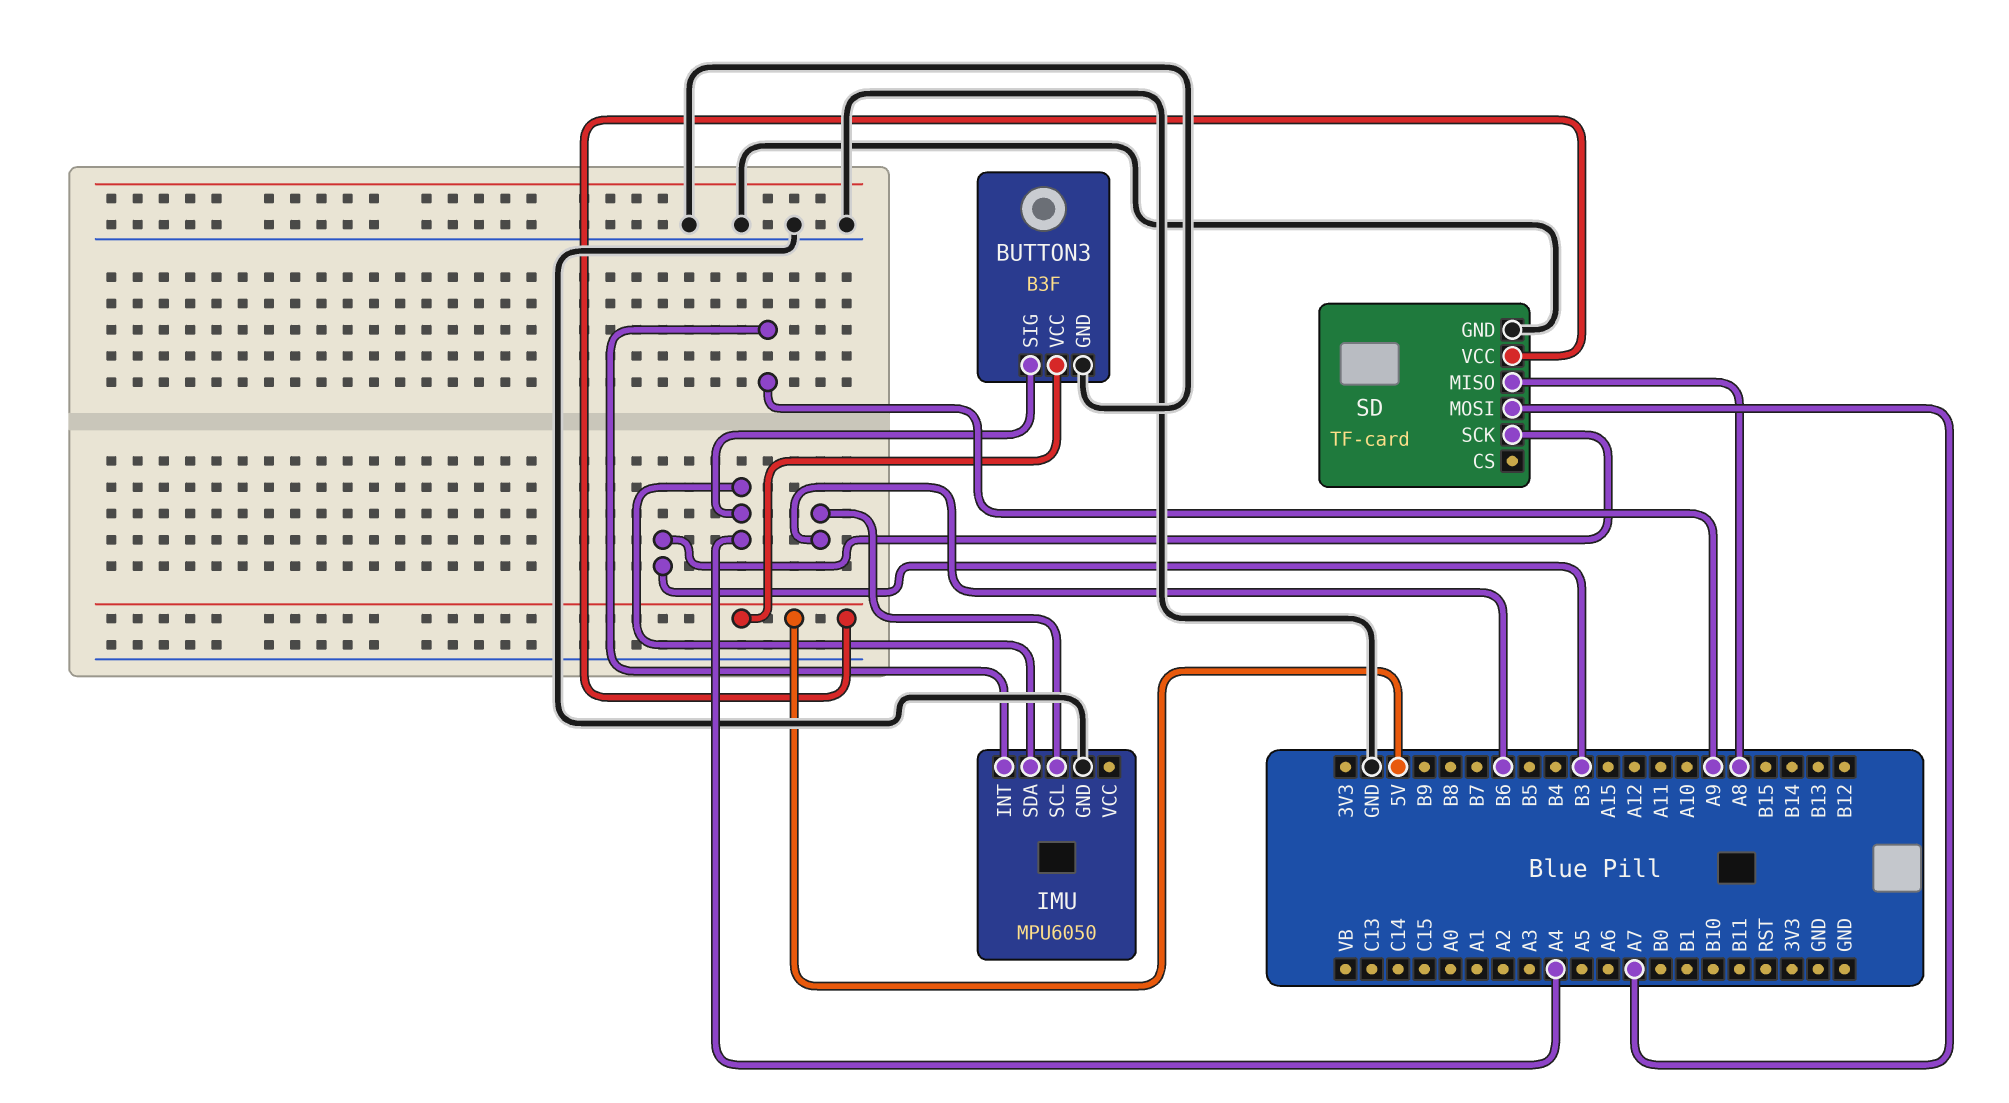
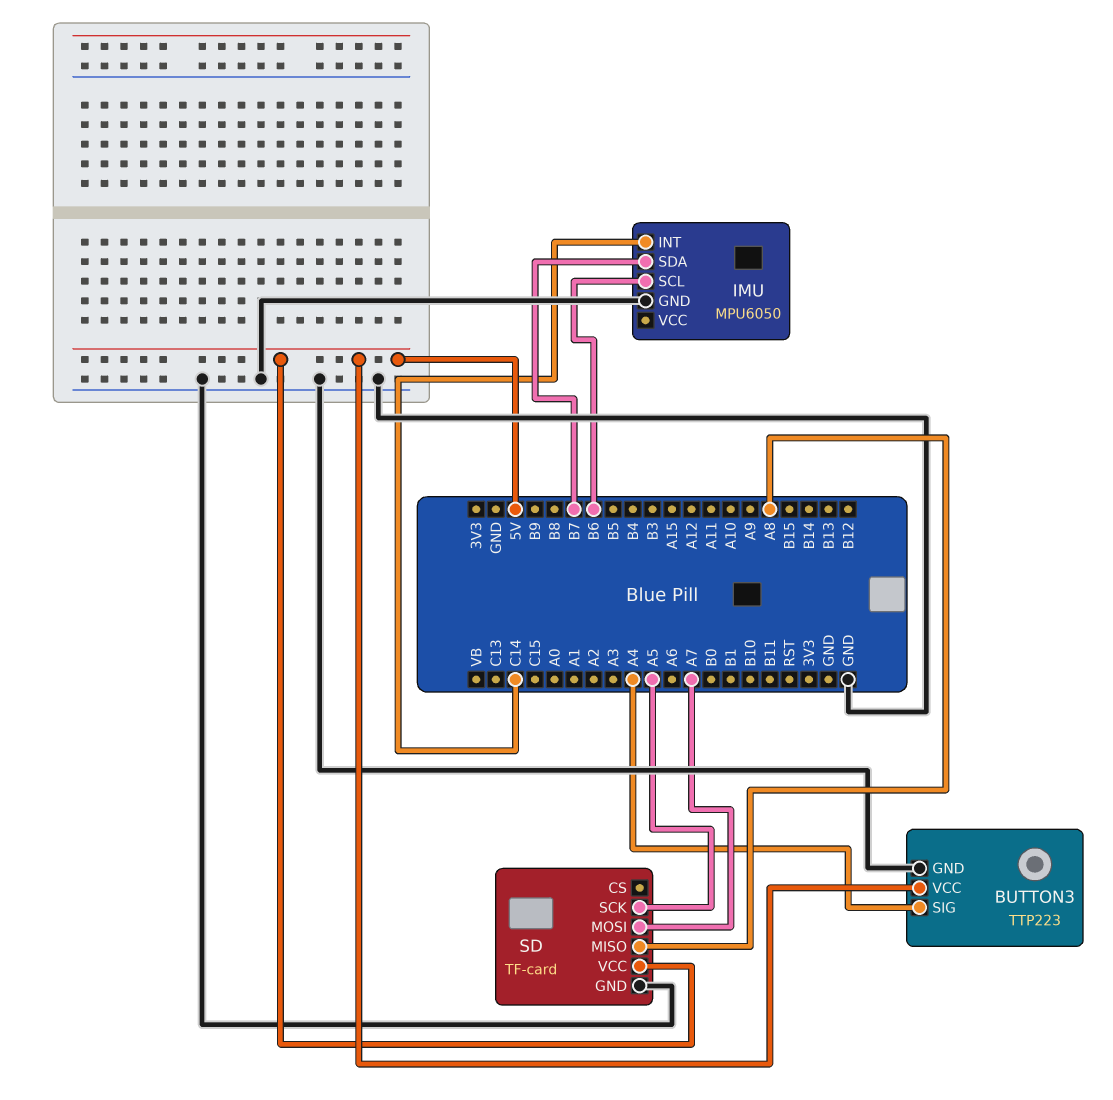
BUTTON3: B3F -> TTP223
IMU pin INT: A9 -> C14
IMU pin SDA: A4 -> B7
SD pin SCK: B3 -> A5

